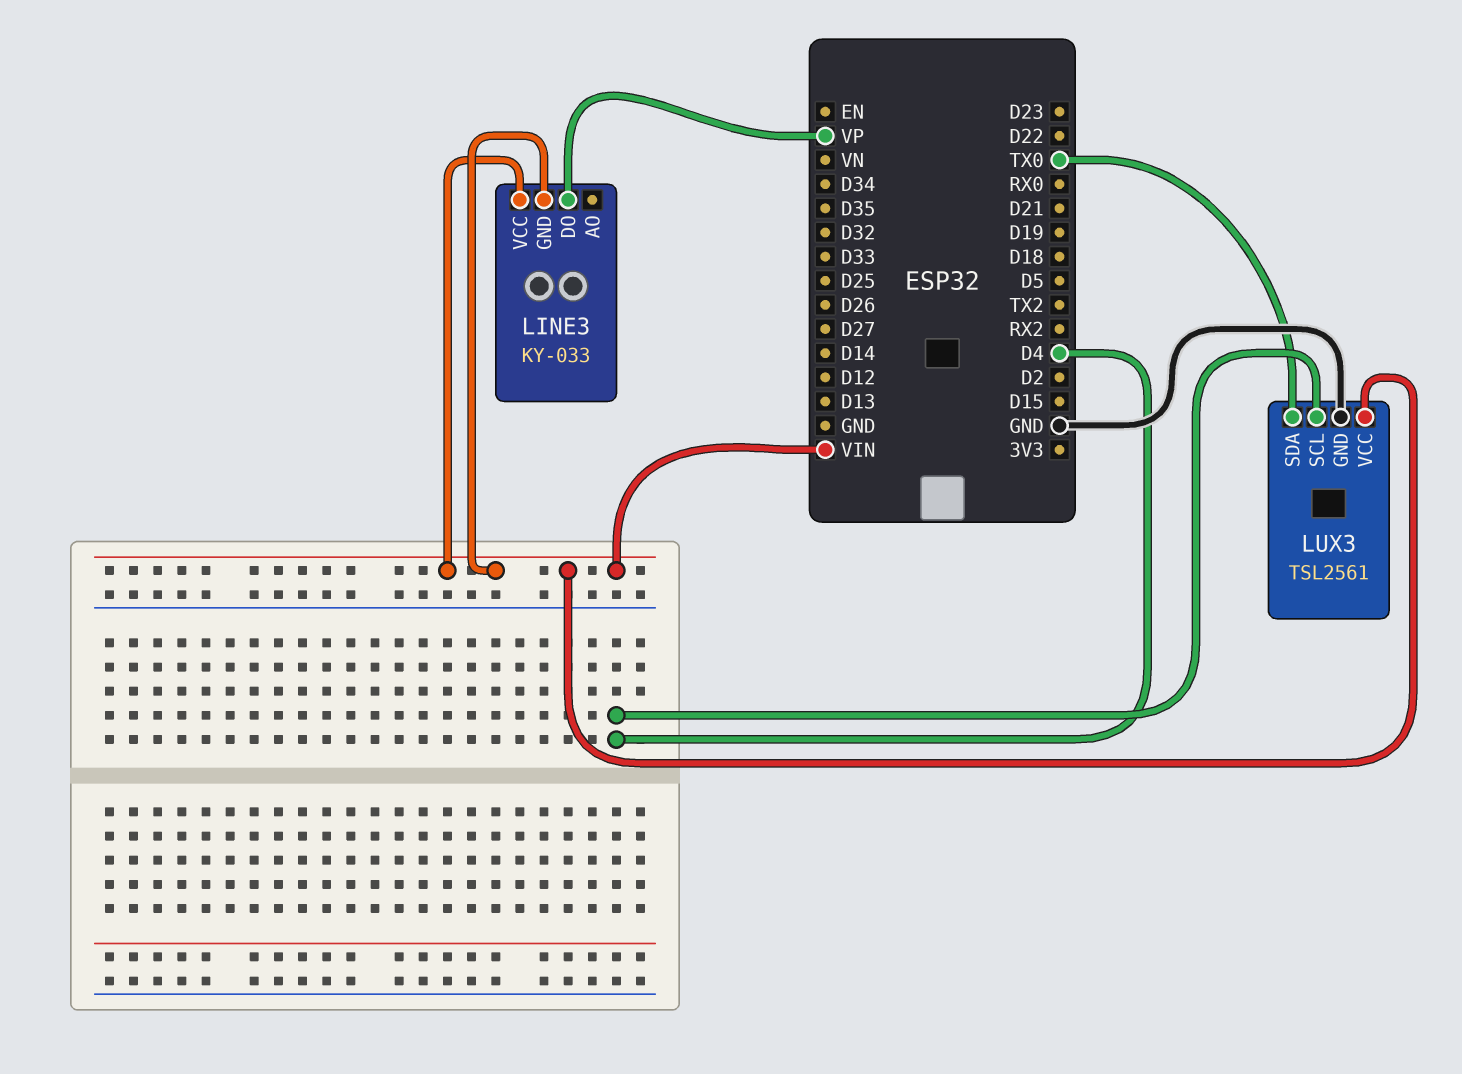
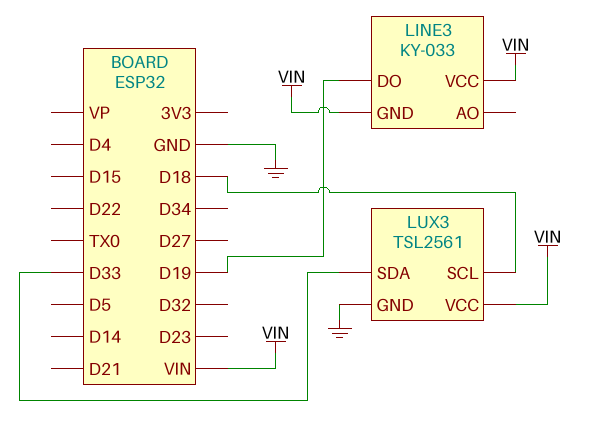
LINE3 pin DO: VP -> D19
LUX3 pin SCL: D4 -> D18
LUX3 pin SDA: TX0 -> D33

